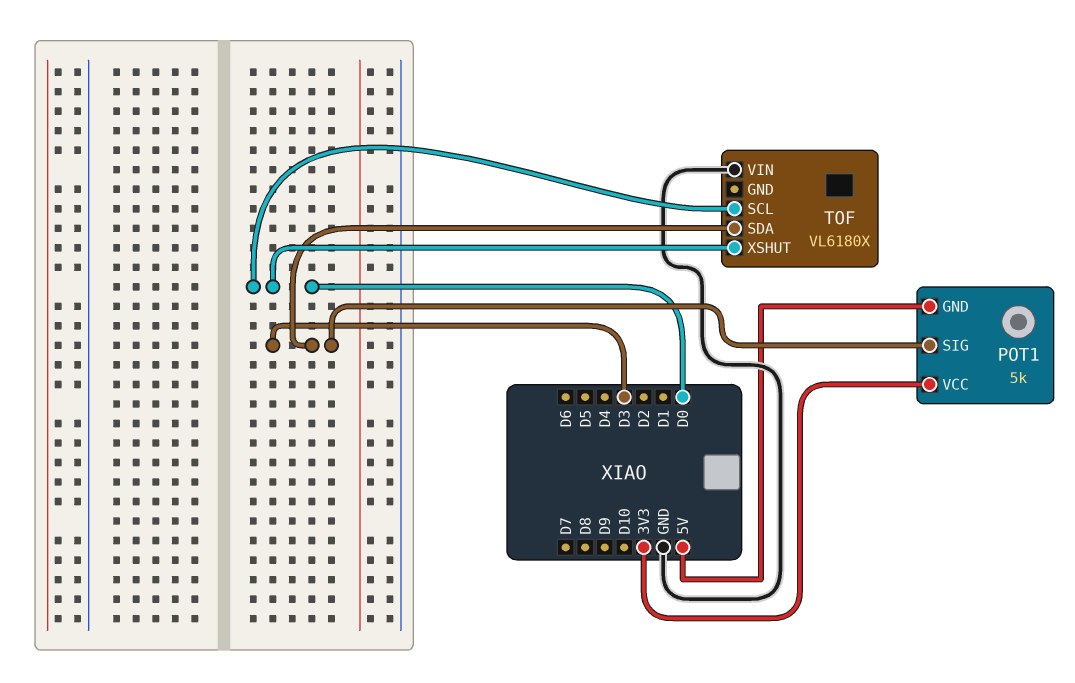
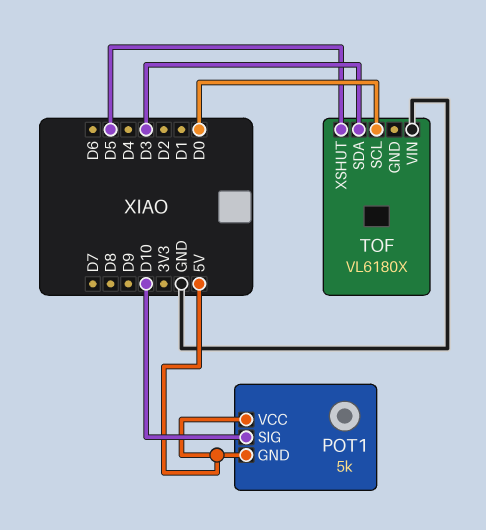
POT1 pin SIG: D3 -> D10
POT1 pin VCC: 3V3 -> 5V
TOF pin XSHUT: D0 -> D5

